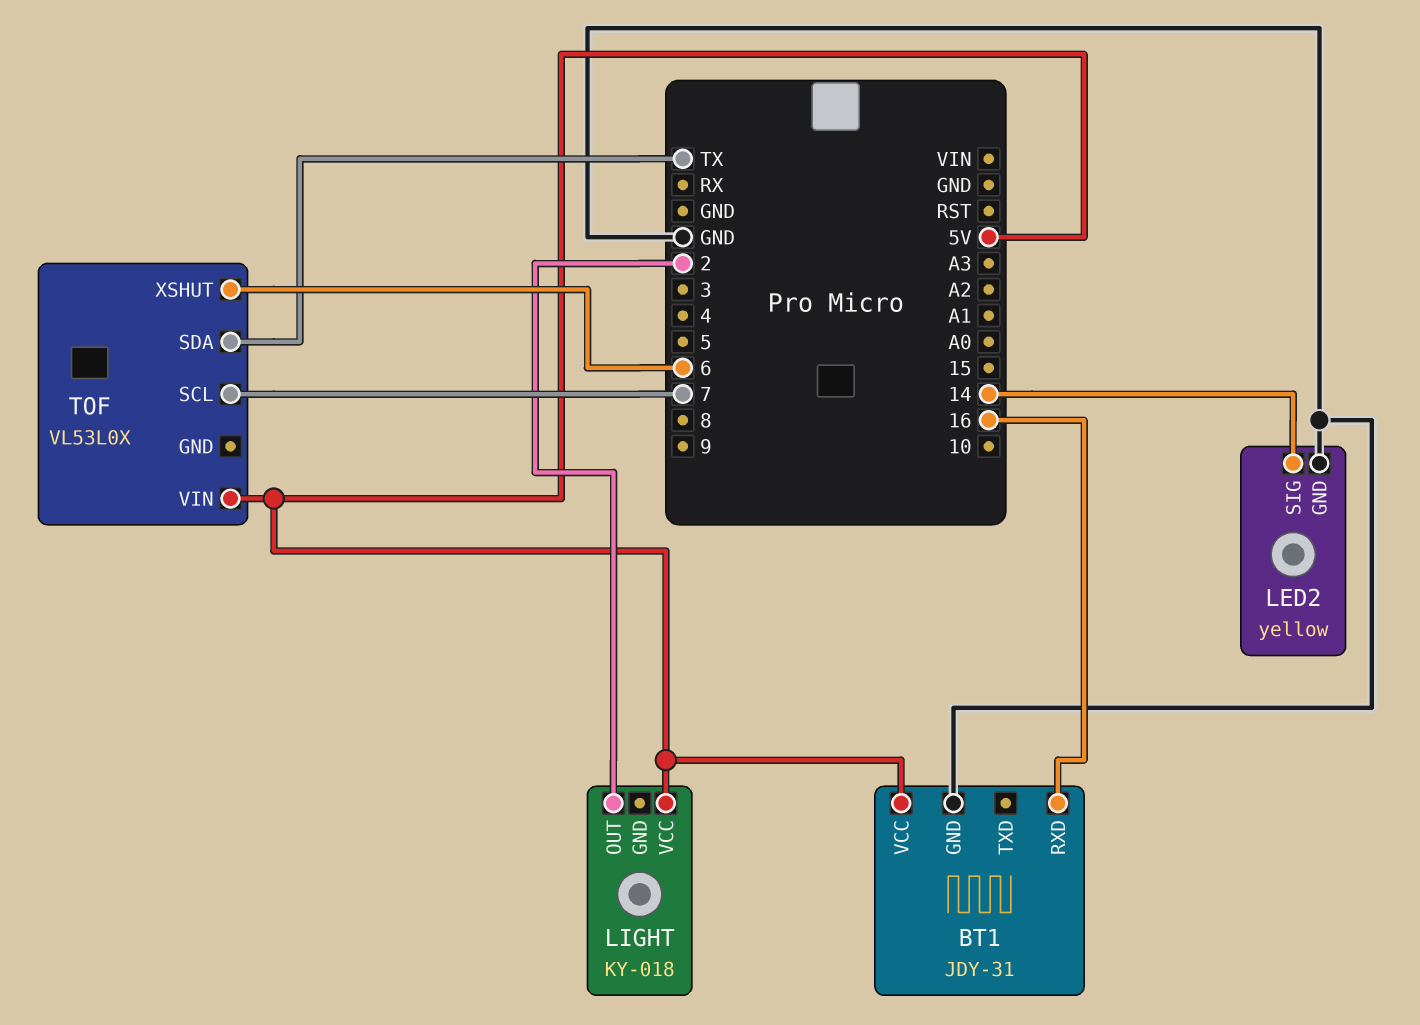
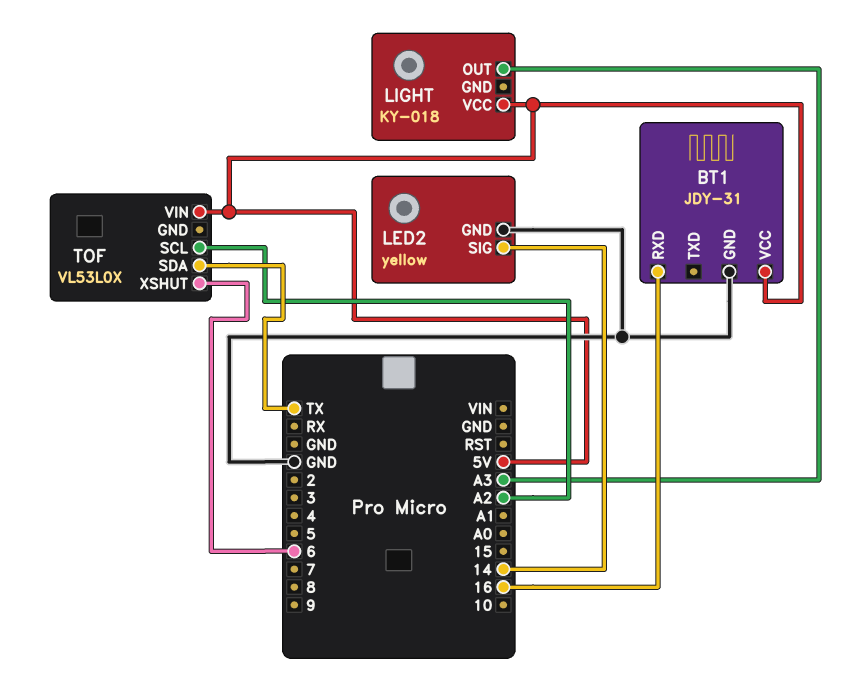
LIGHT pin OUT: 2 -> A3
TOF pin SCL: 7 -> A2

